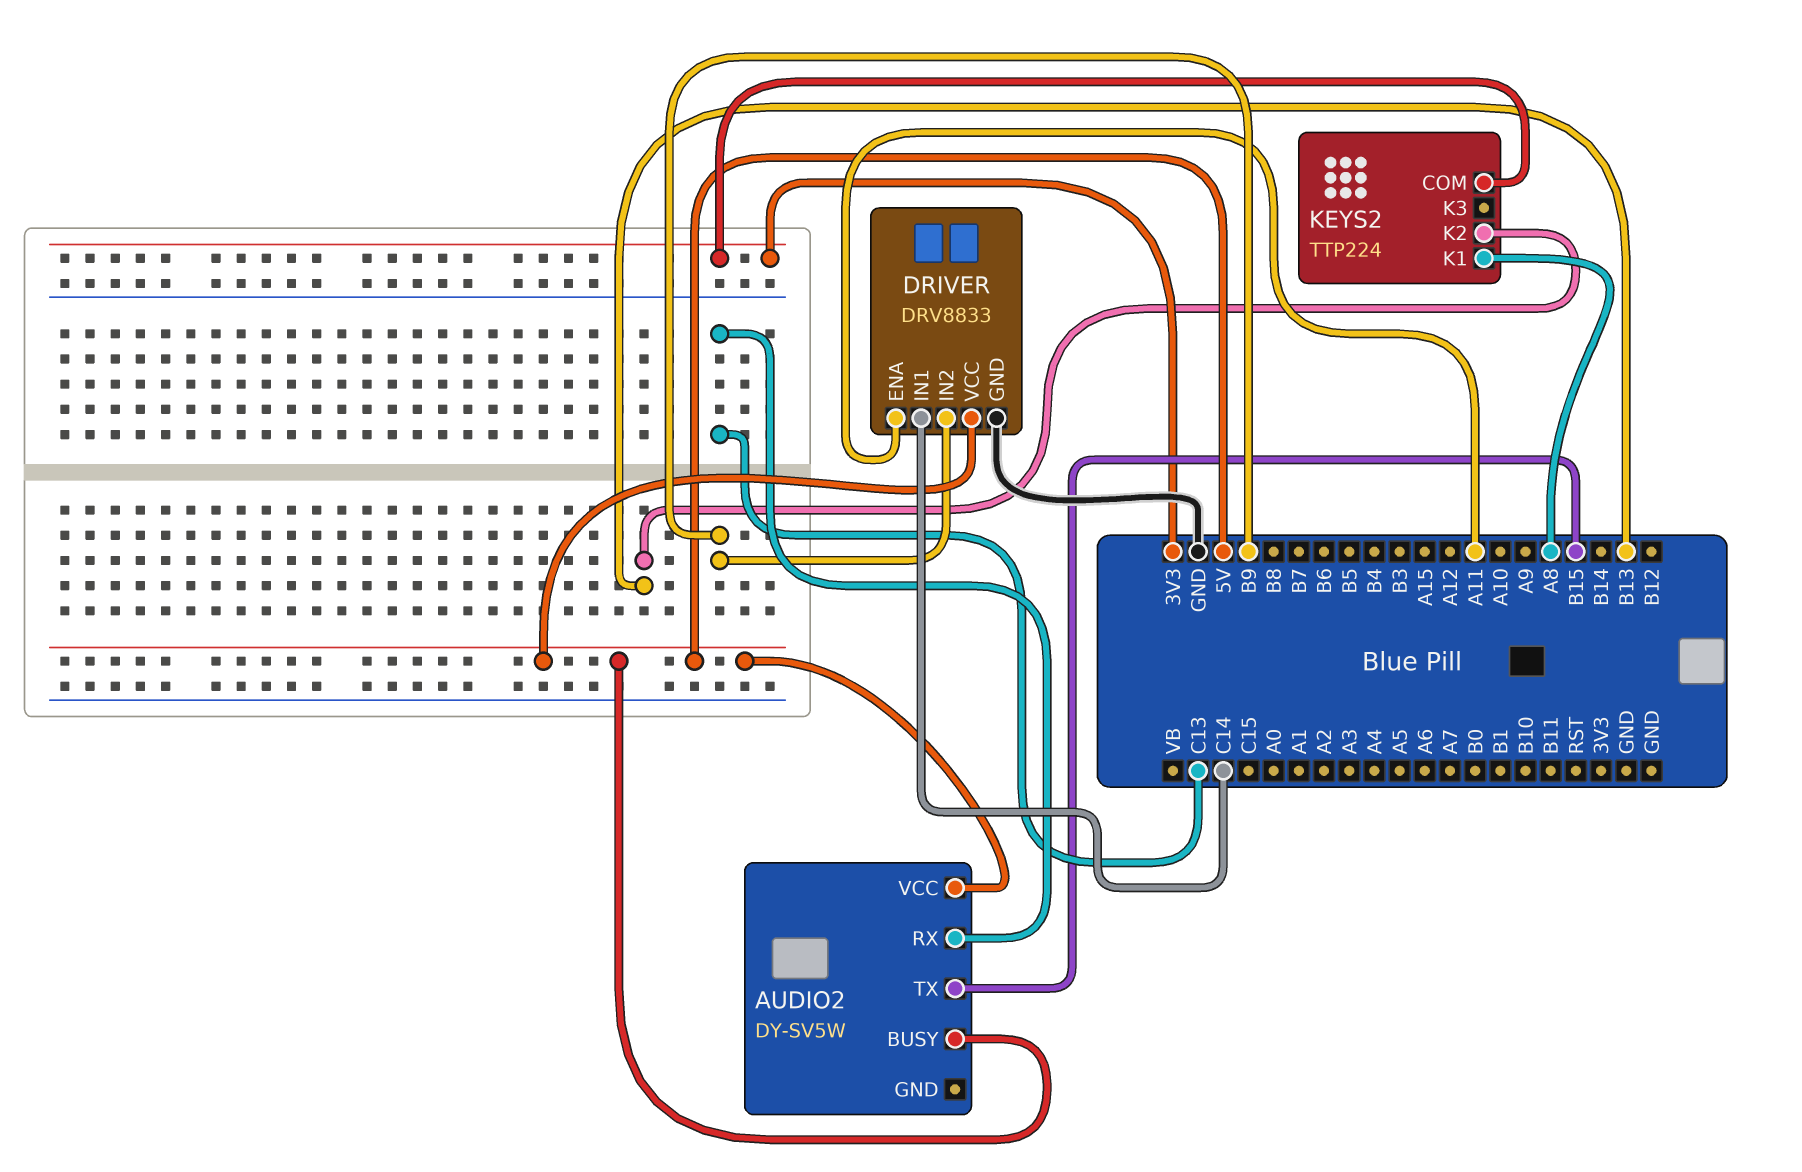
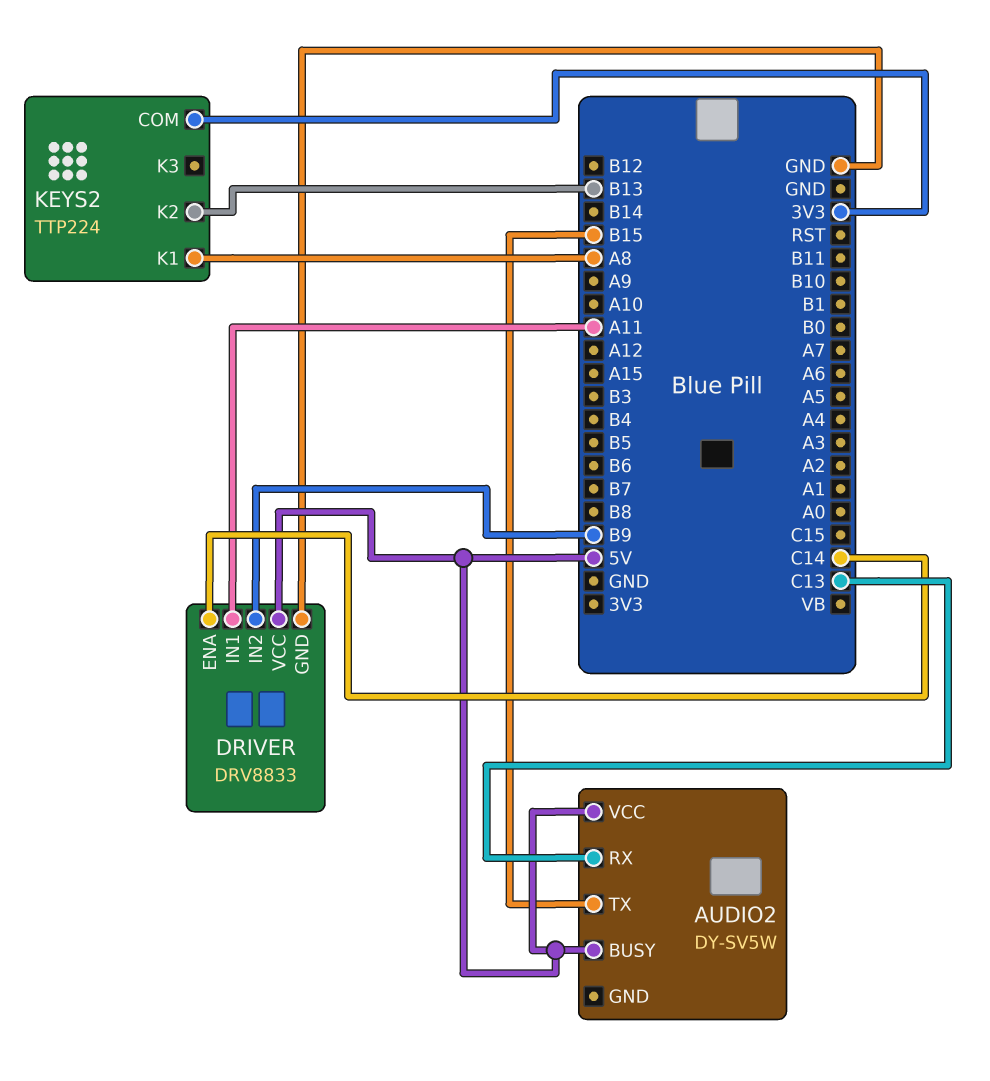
DRIVER pin ENA: A11 -> C14
DRIVER pin IN1: C14 -> A11

